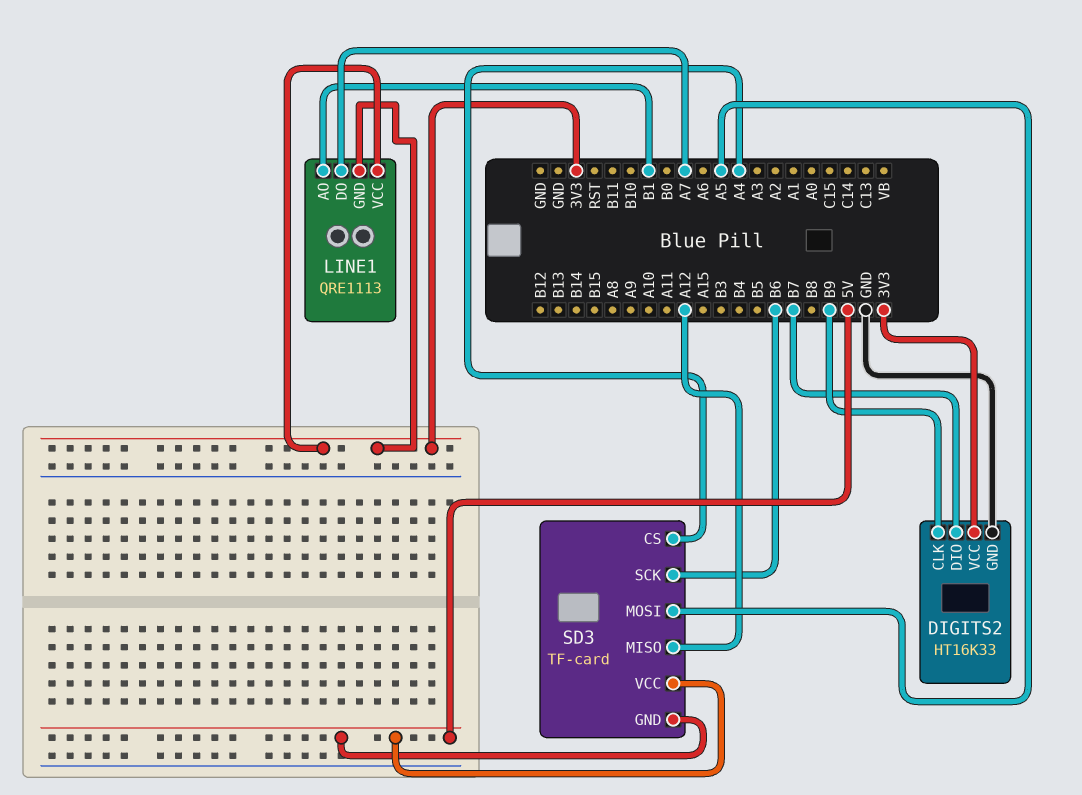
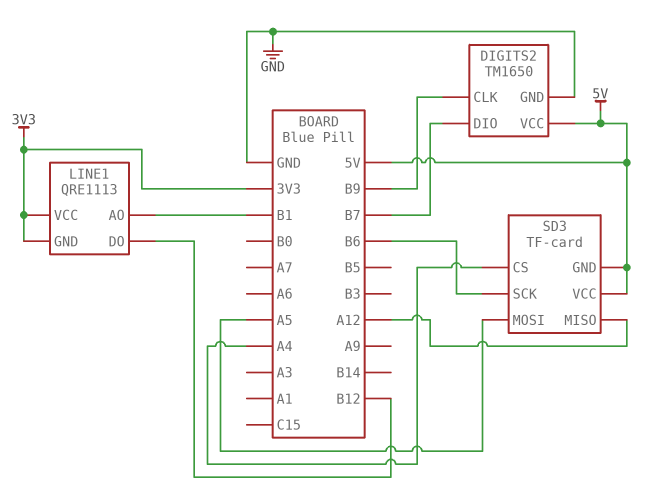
DIGITS2: HT16K33 -> TM1650
DIGITS2 pin VCC: 3V3 -> 5V
LINE1 pin DO: A7 -> B12

